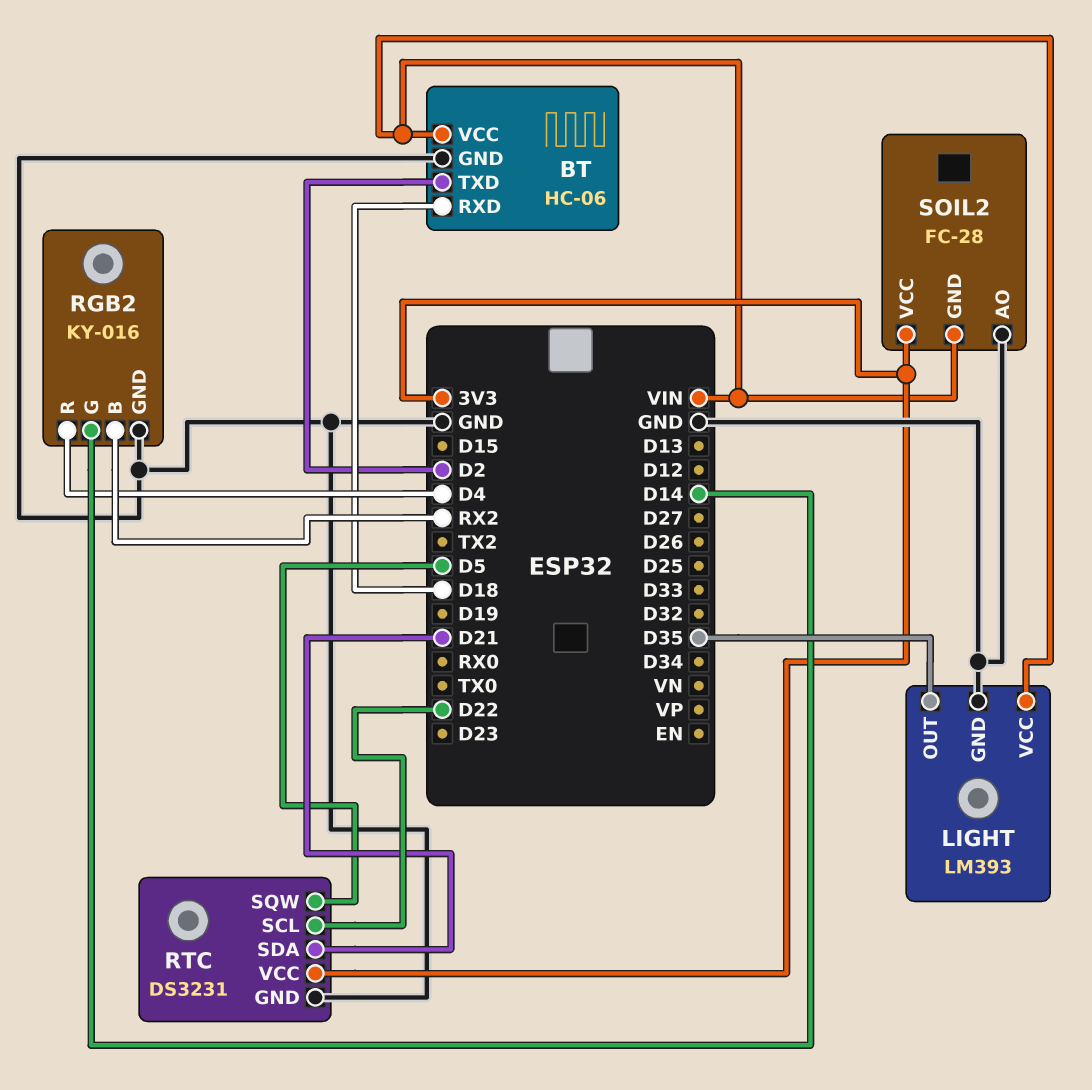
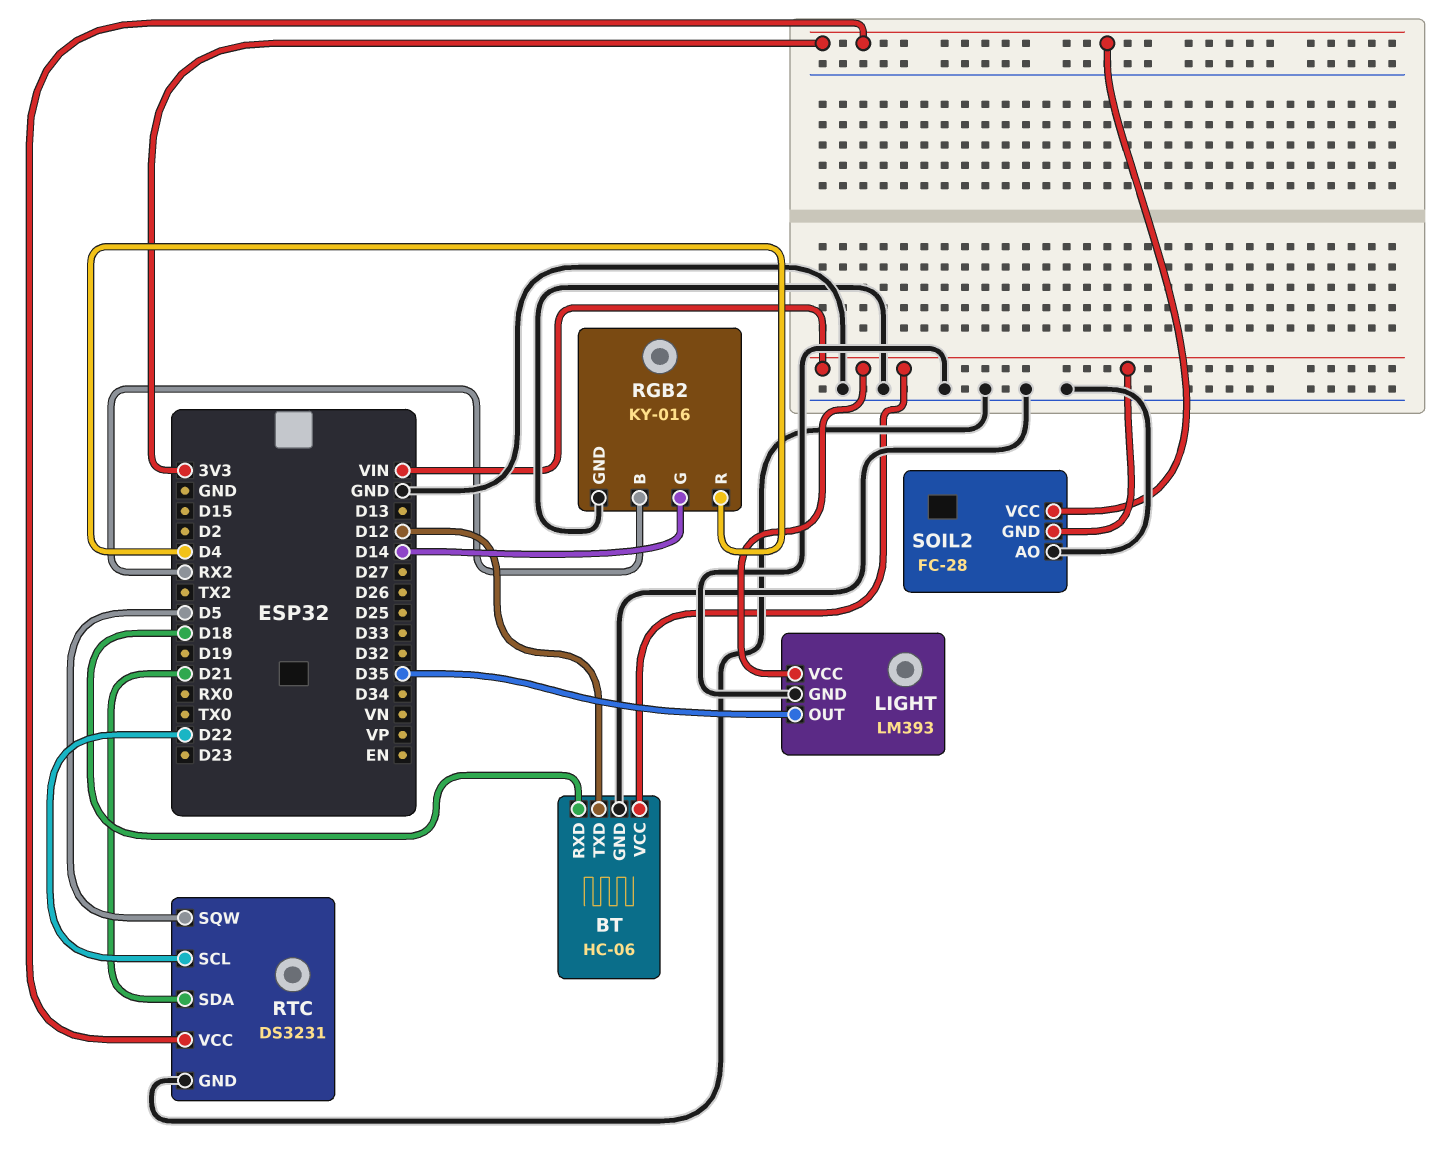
BT pin TXD: D2 -> D12

